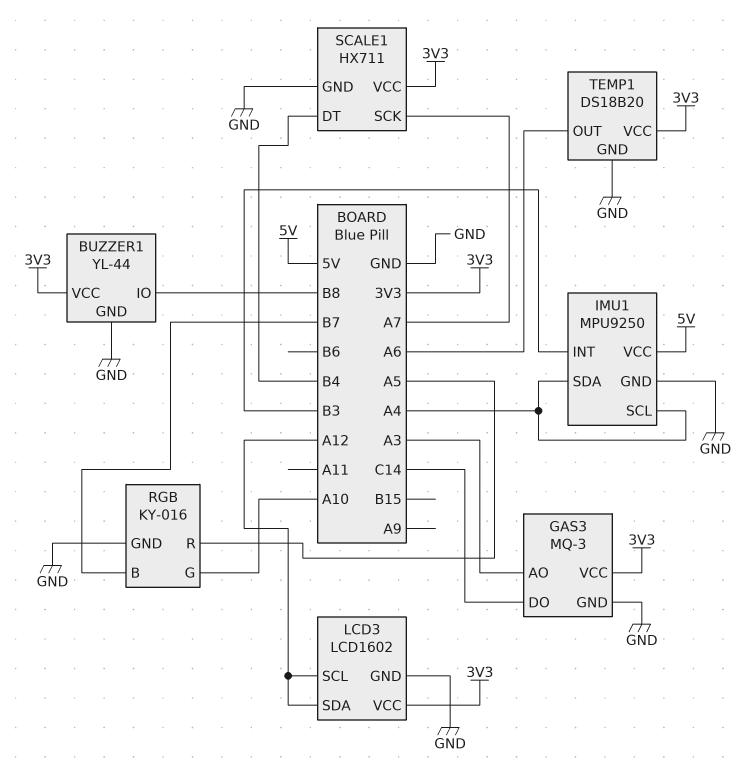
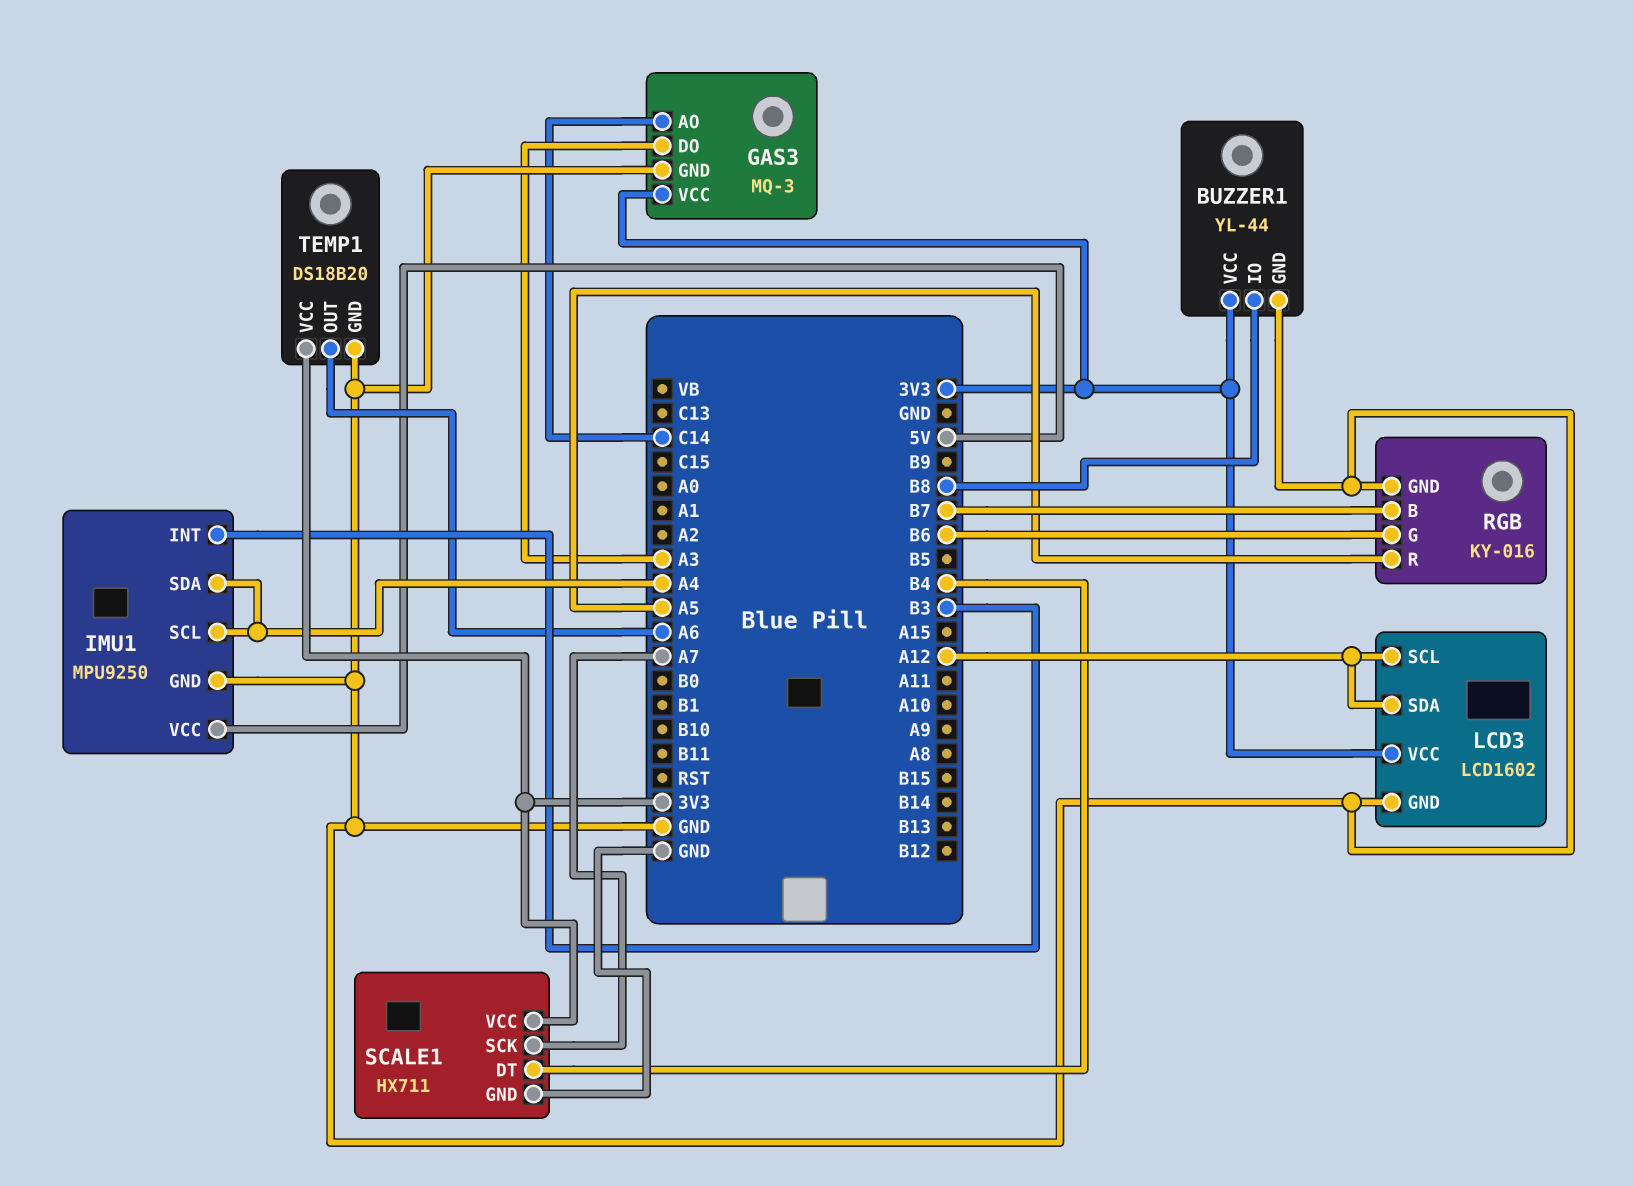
GAS3 pin AO: A3 -> C14
GAS3 pin DO: C14 -> A3
RGB pin G: A10 -> B6

